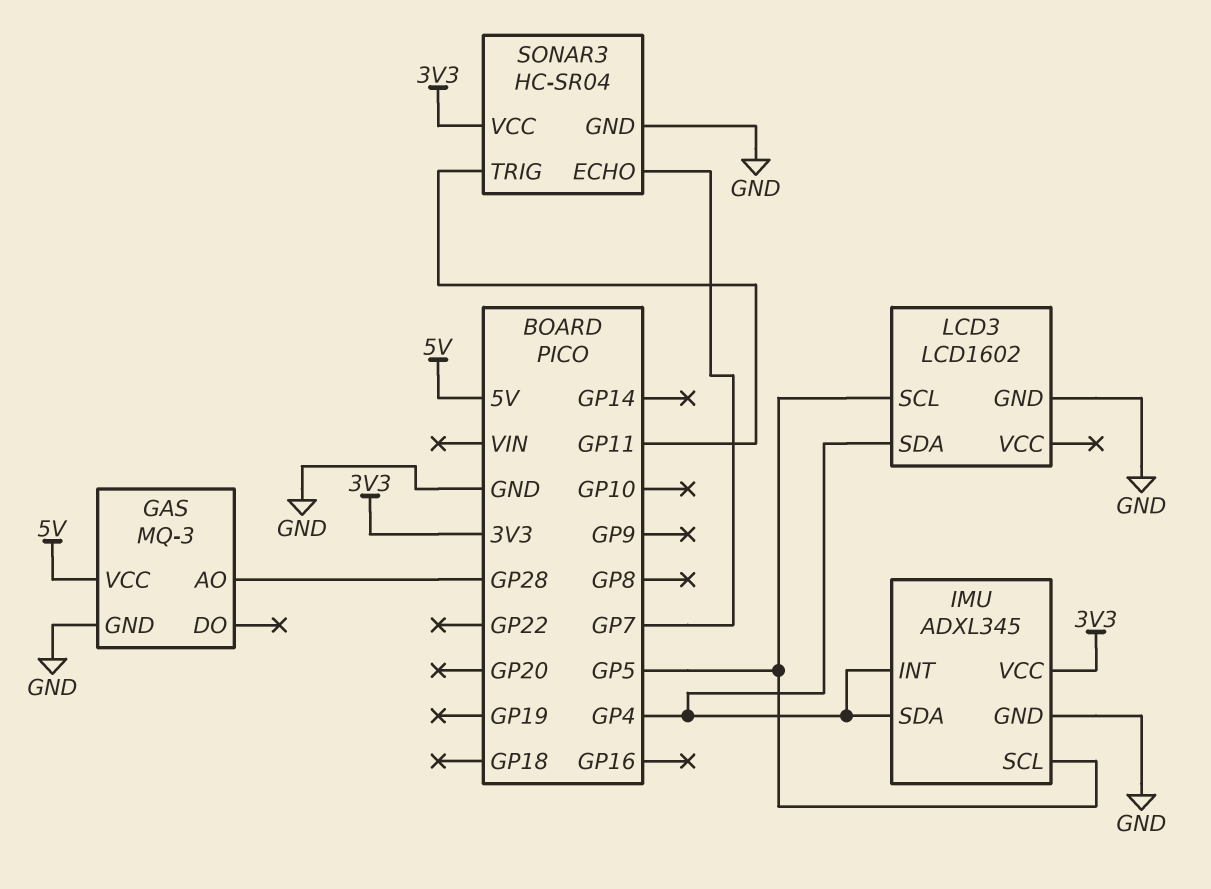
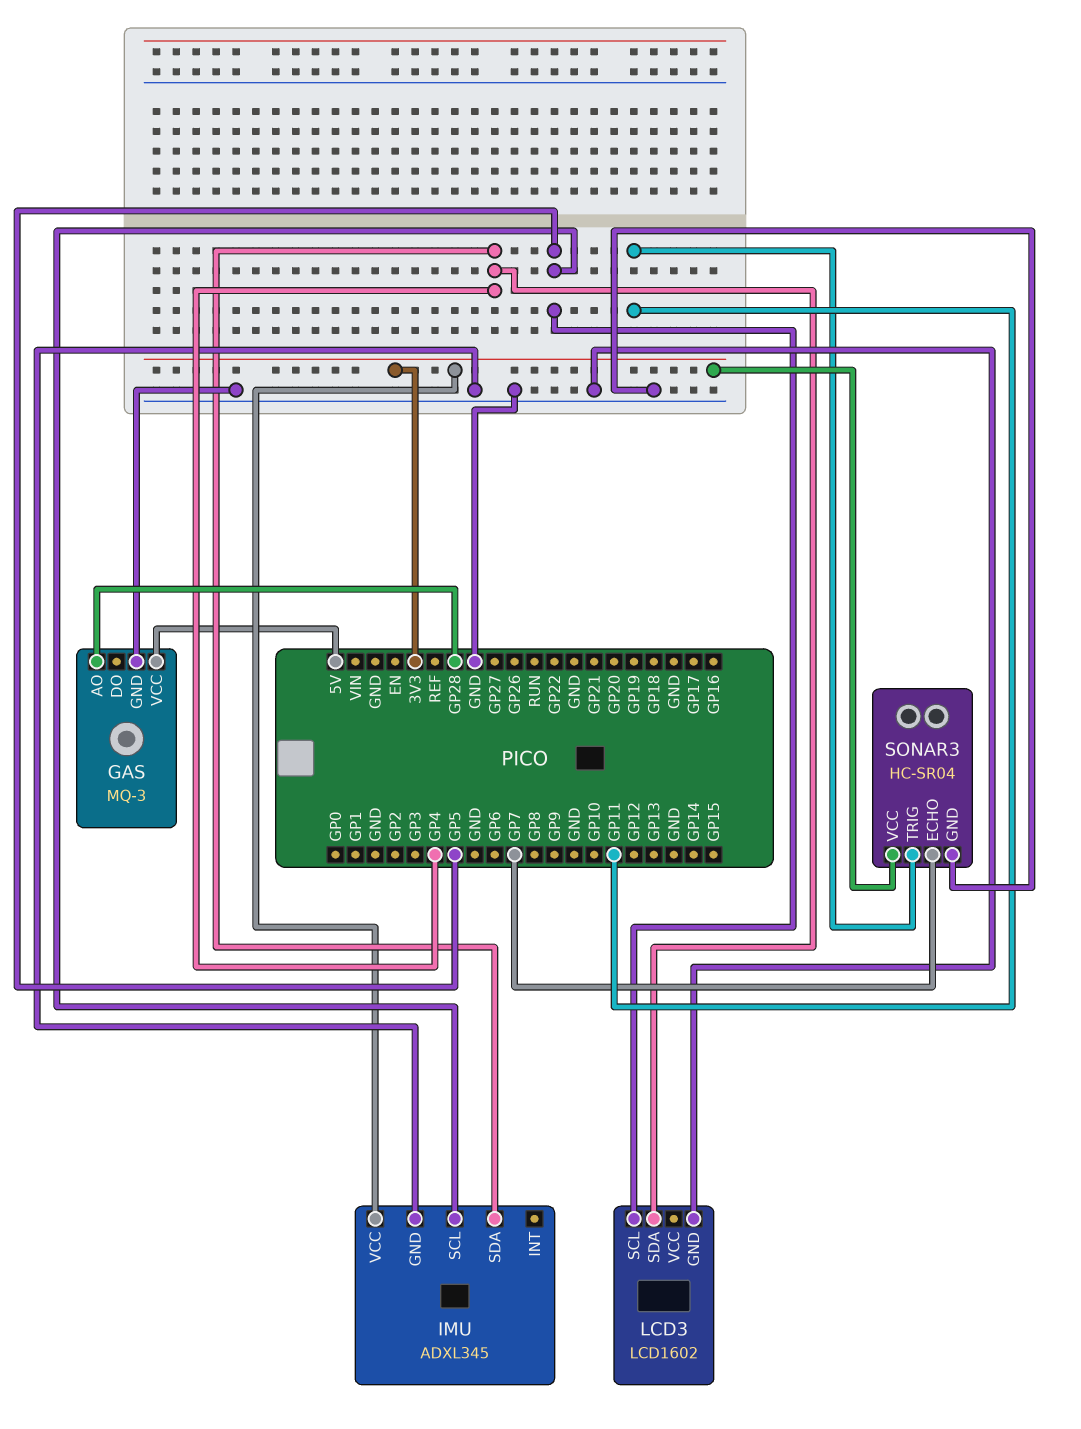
IMU pin INT: GP4 -> none

